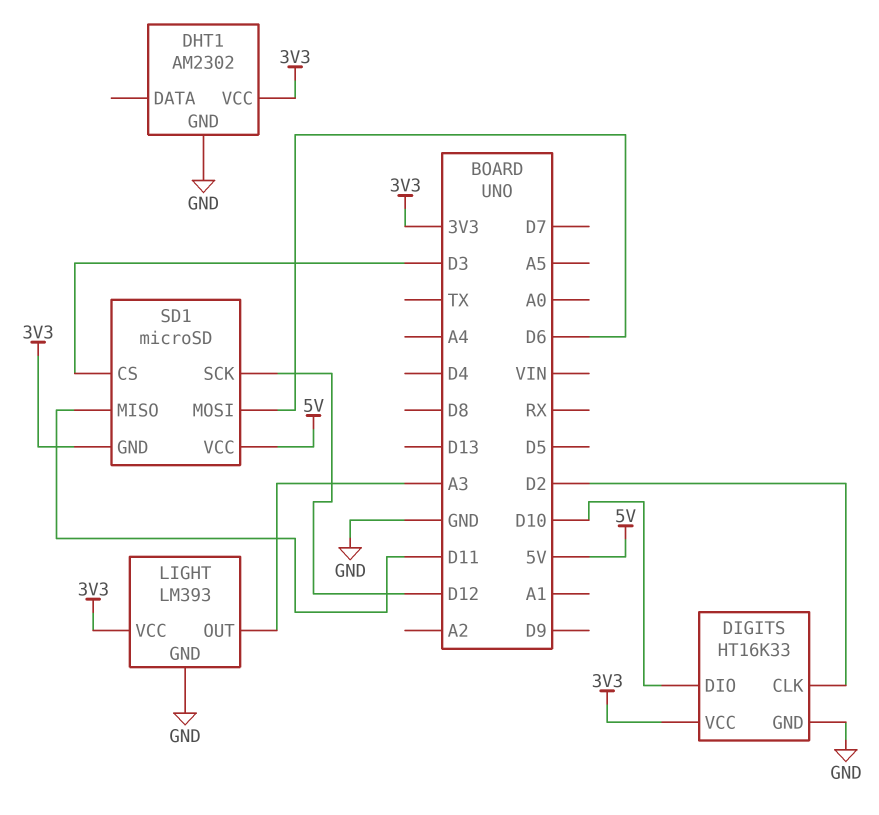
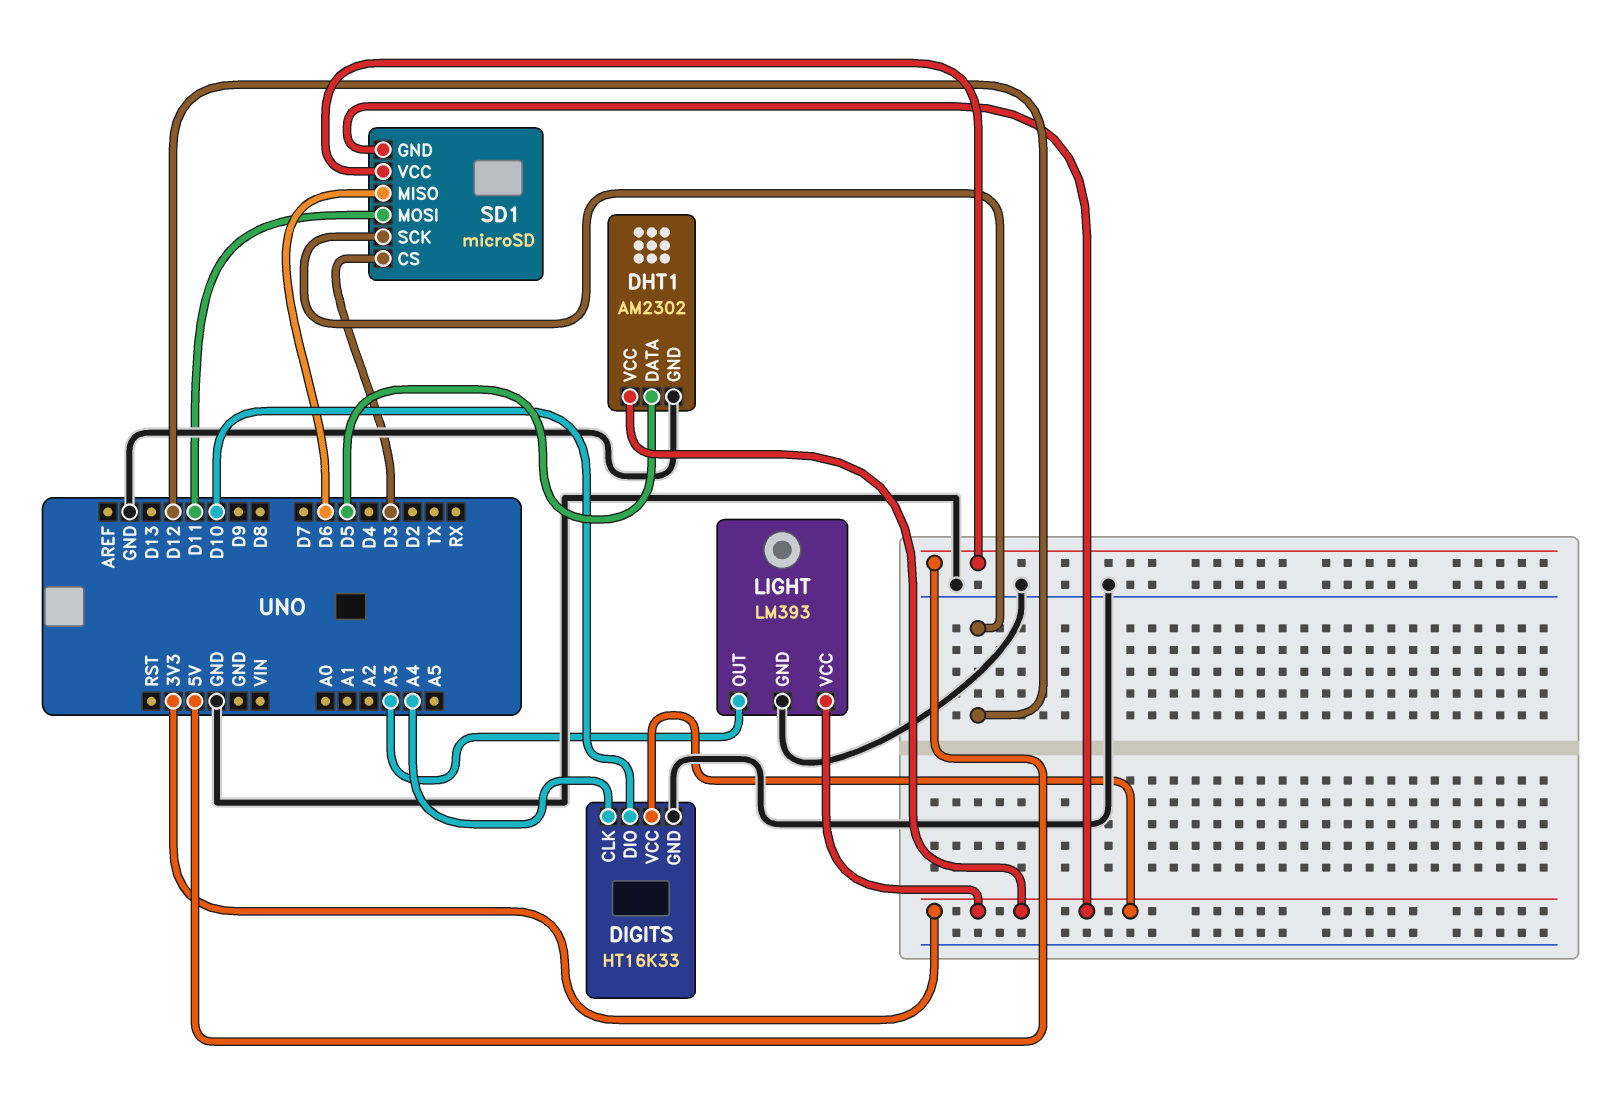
DHT1 pin DATA: none -> D5
DIGITS pin CLK: D2 -> A4
SD1 pin MISO: D11 -> D6
SD1 pin MOSI: D6 -> D11

